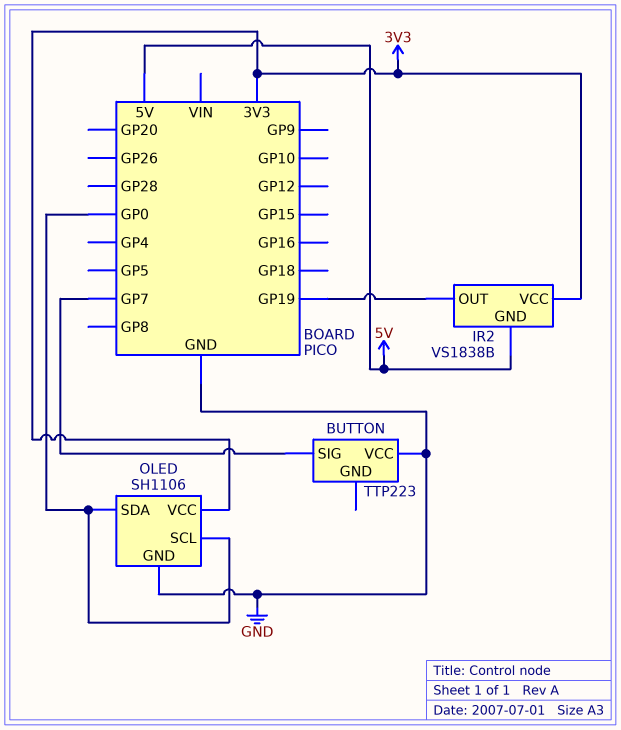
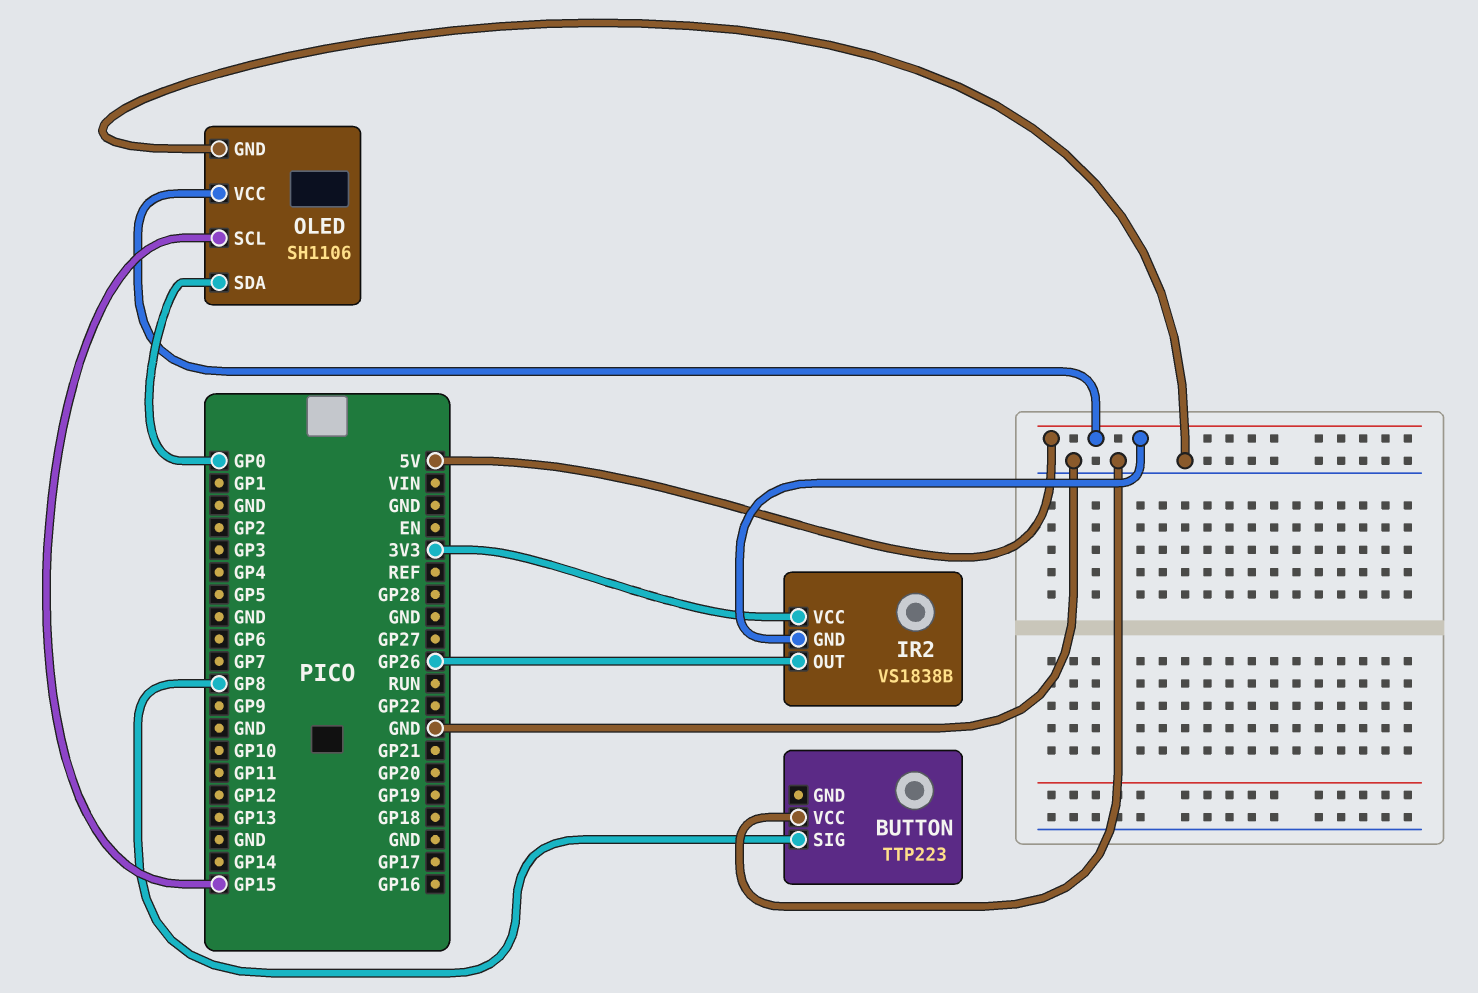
BUTTON pin SIG: GP7 -> GP8
IR2 pin OUT: GP19 -> GP26
OLED pin SCL: GP0 -> GP15
OLED pin VCC: 3V3 -> 5V

